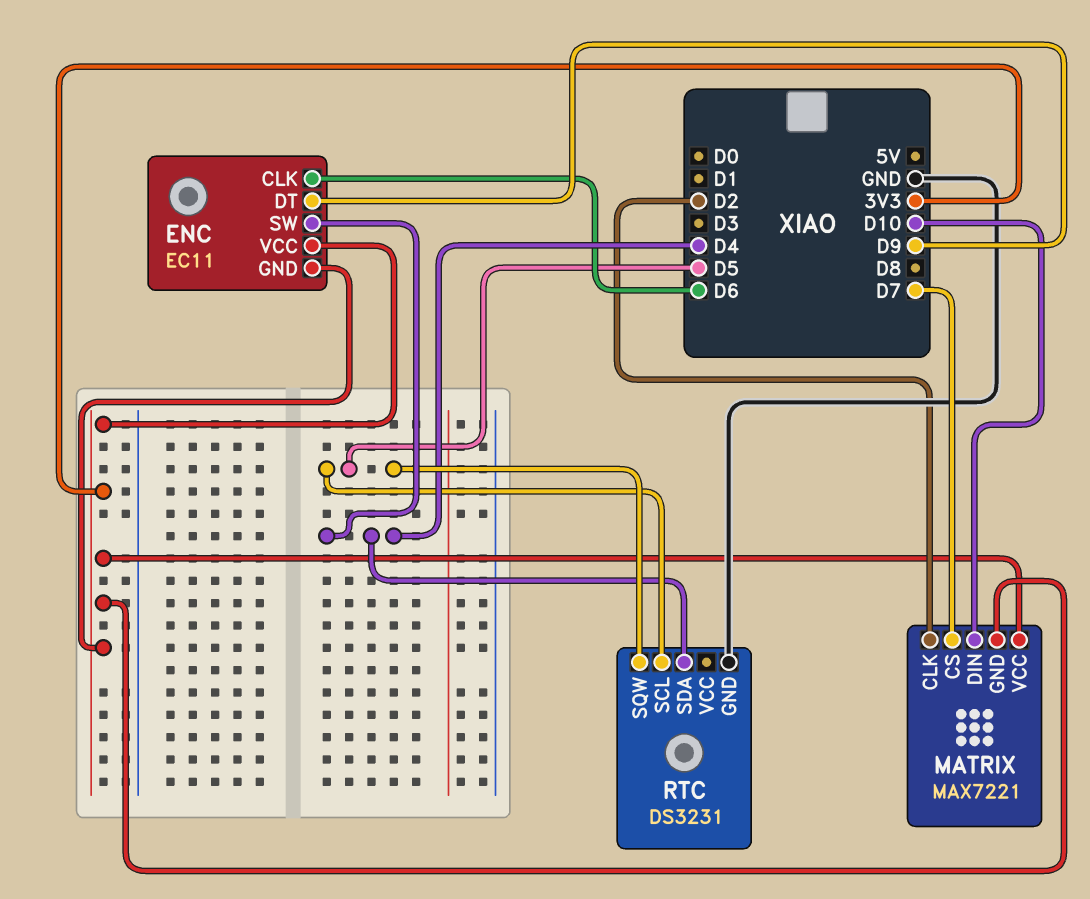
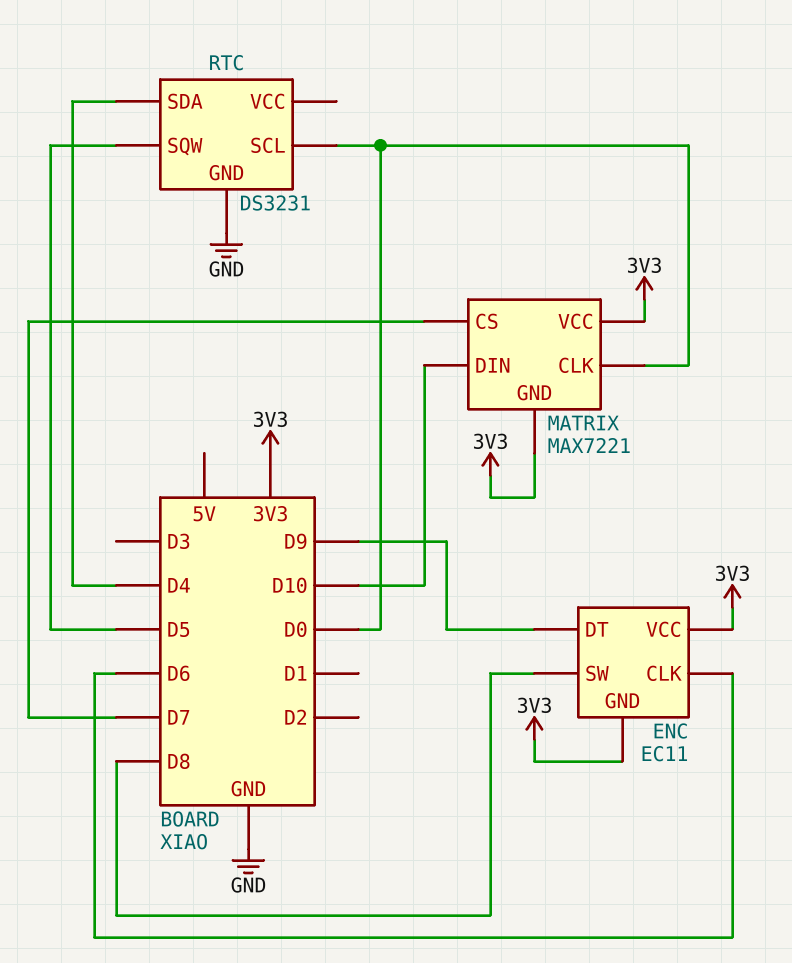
ENC pin SW: D4 -> D8
MATRIX pin CLK: D2 -> D0
RTC pin SCL: D5 -> D0

